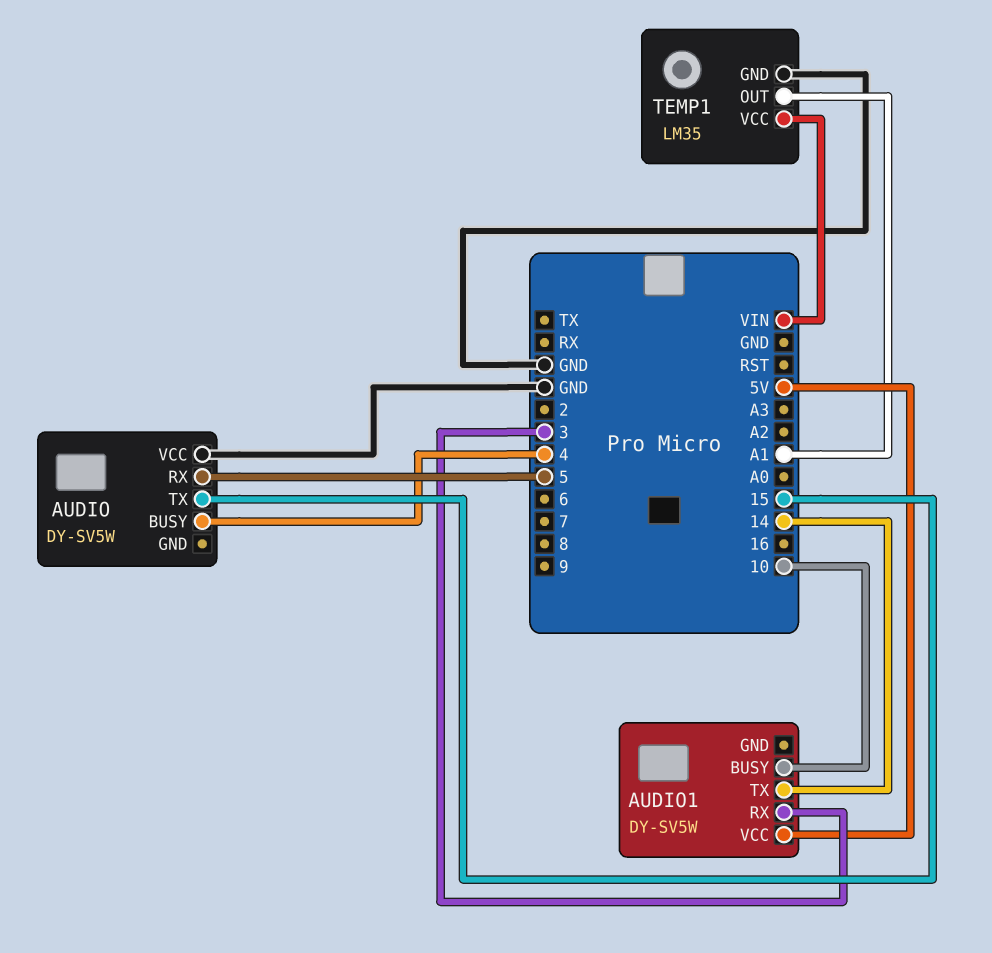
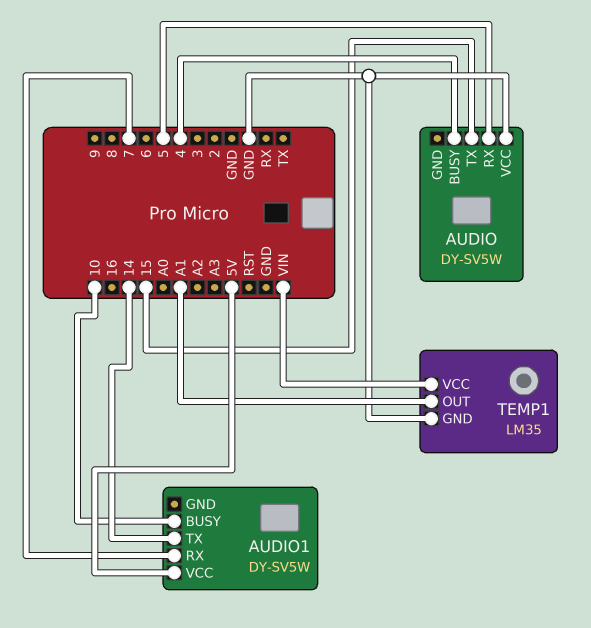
AUDIO1 pin RX: 3 -> 7

